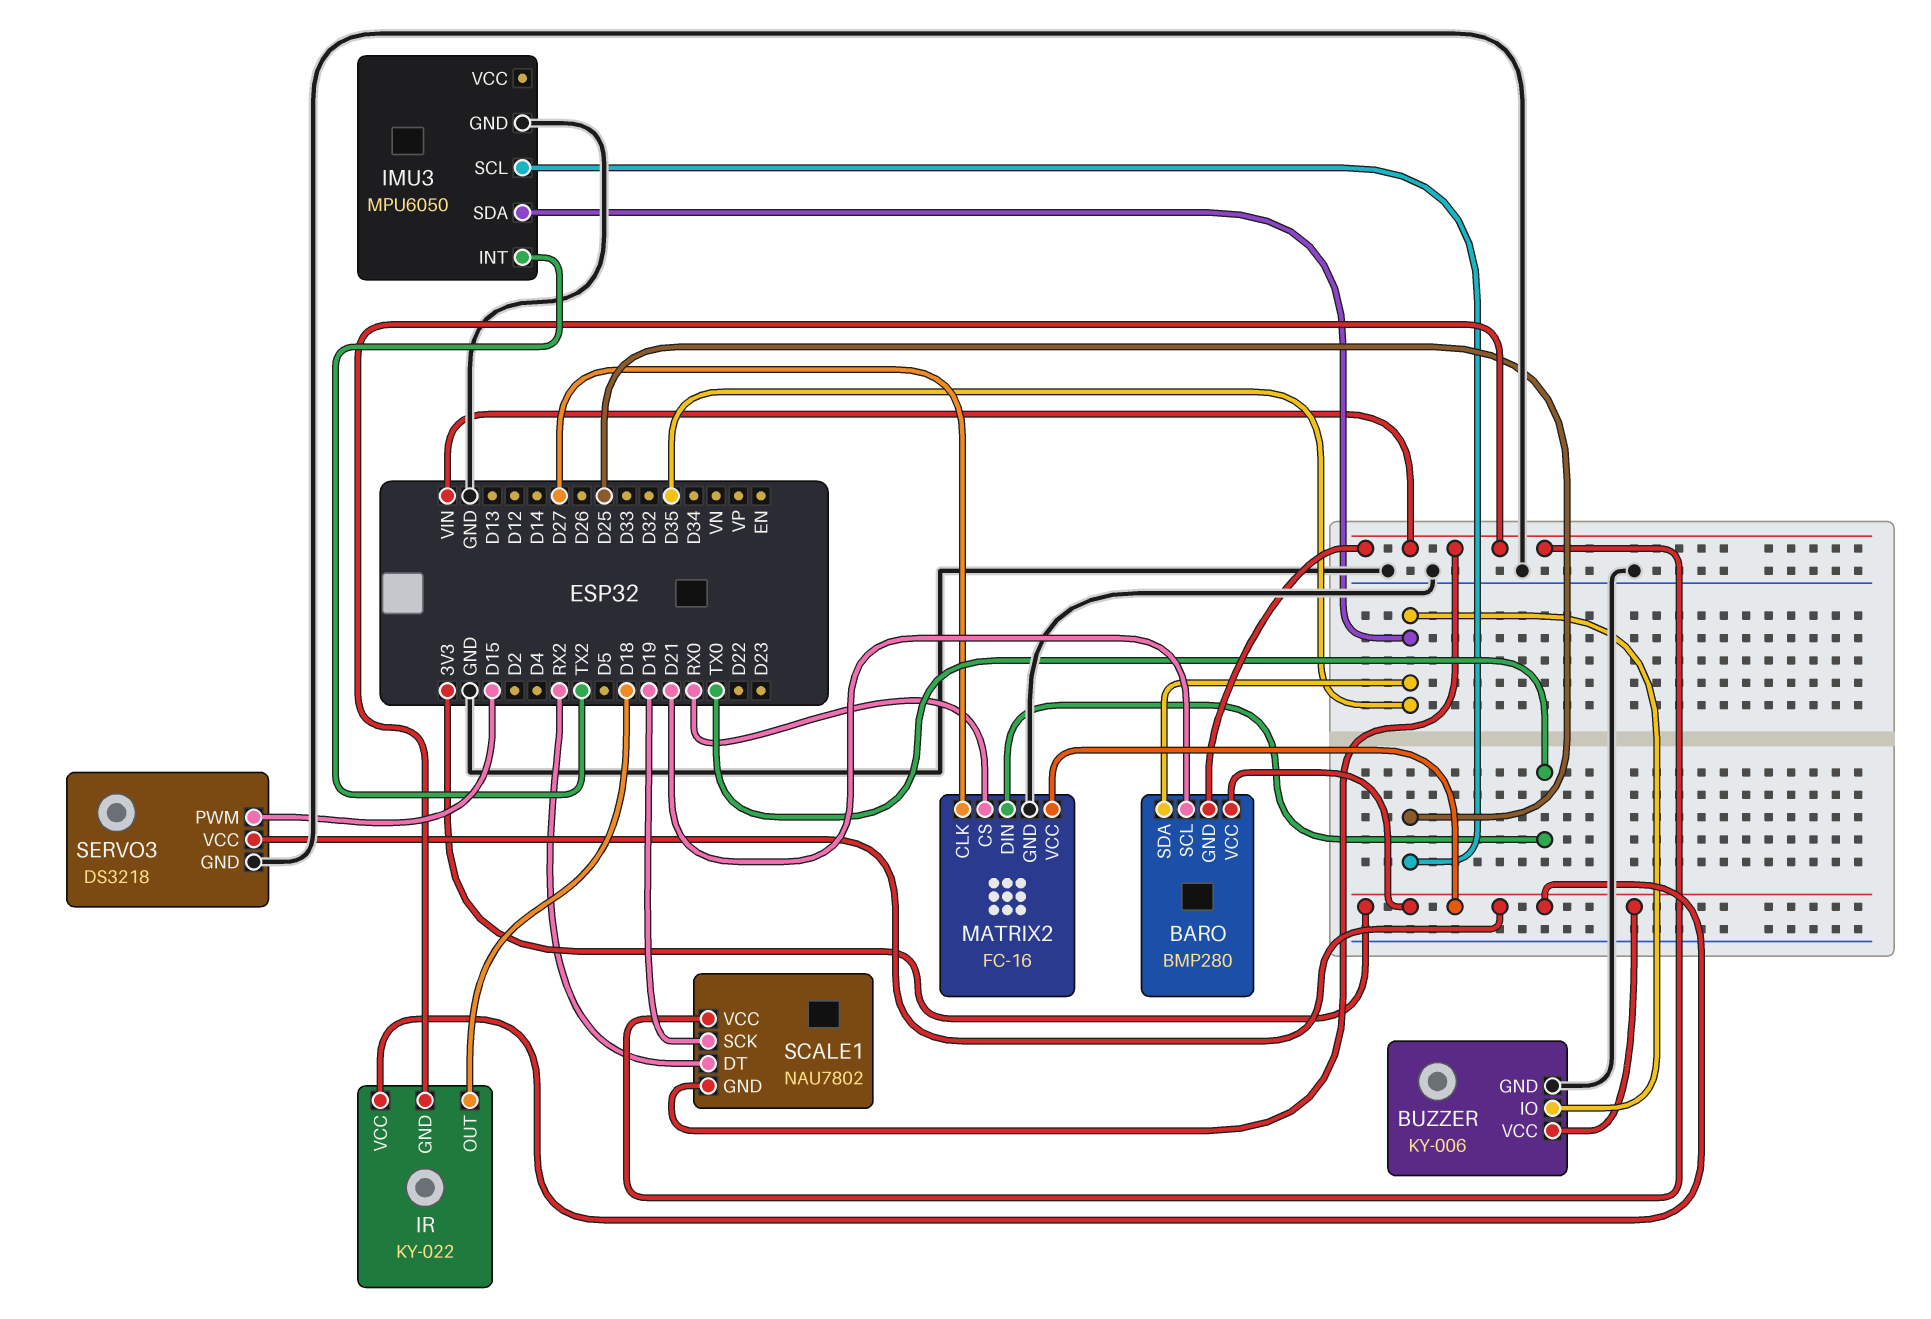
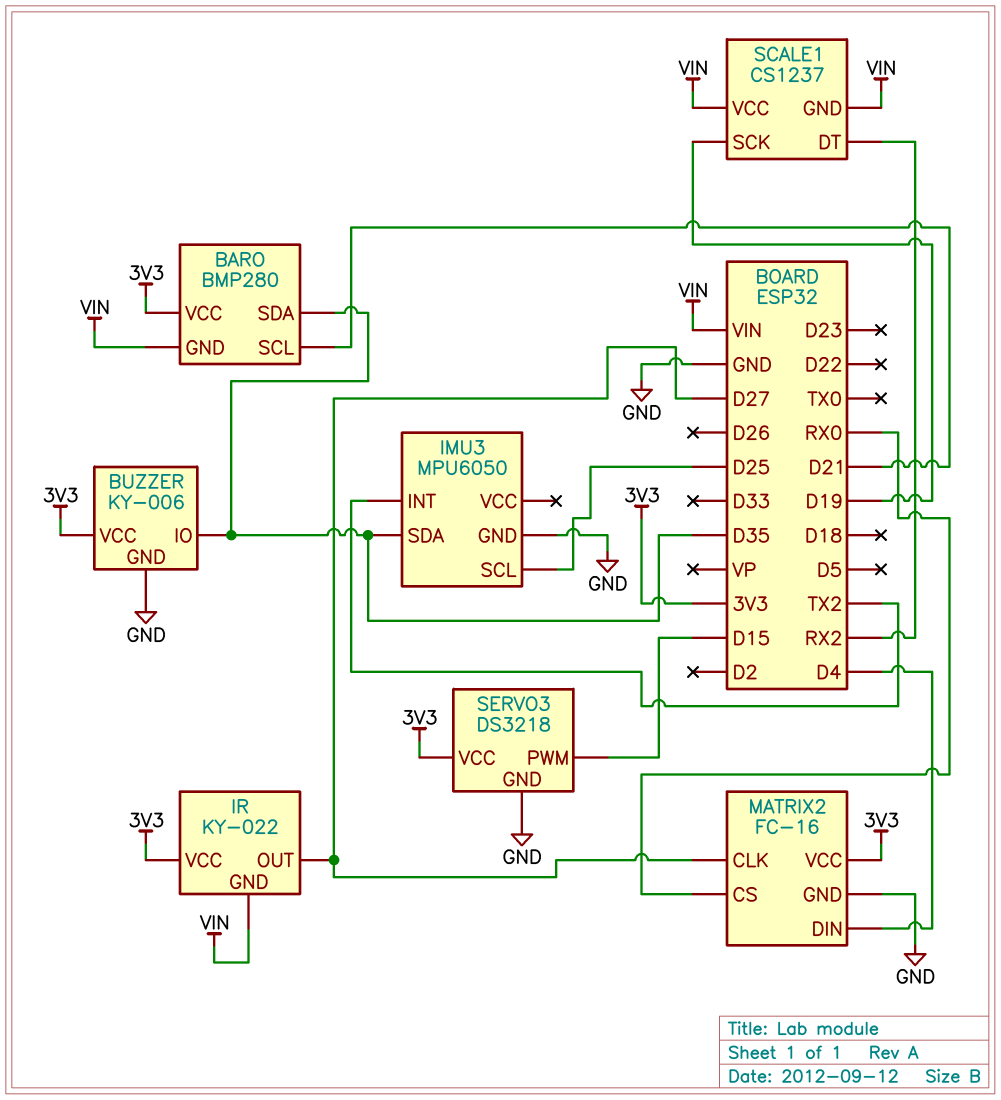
IR pin OUT: D18 -> D27
MATRIX2 pin DIN: TX0 -> D4
SCALE1: NAU7802 -> CS1237

